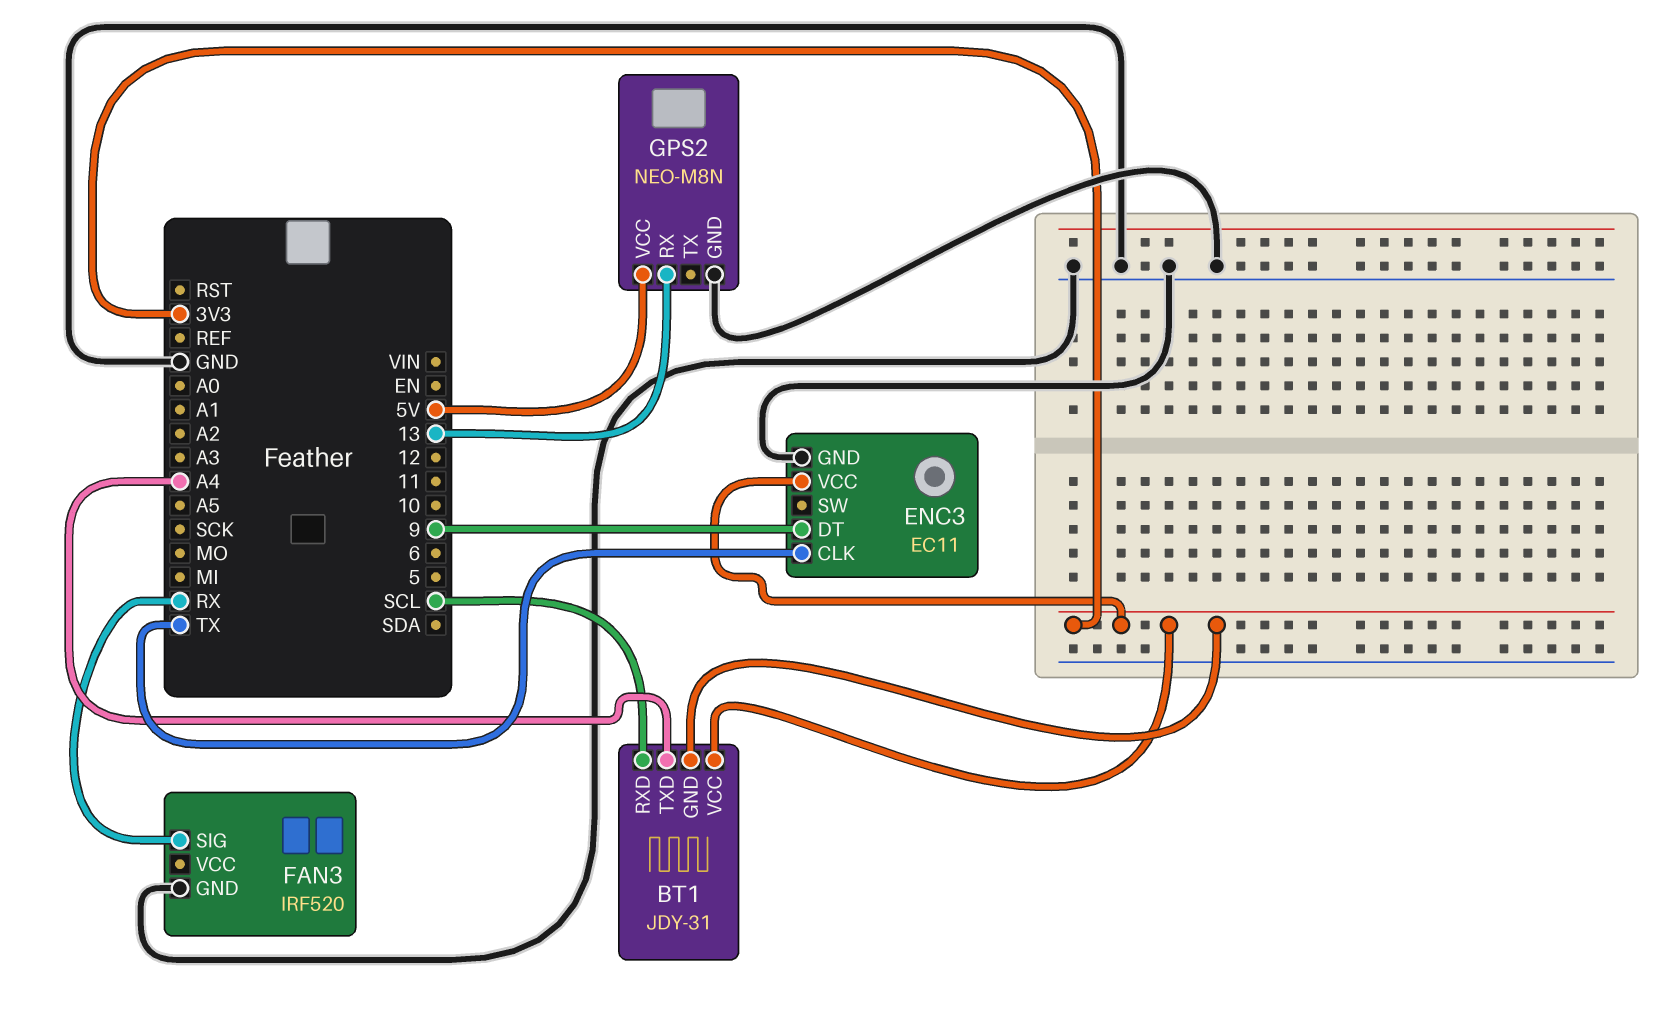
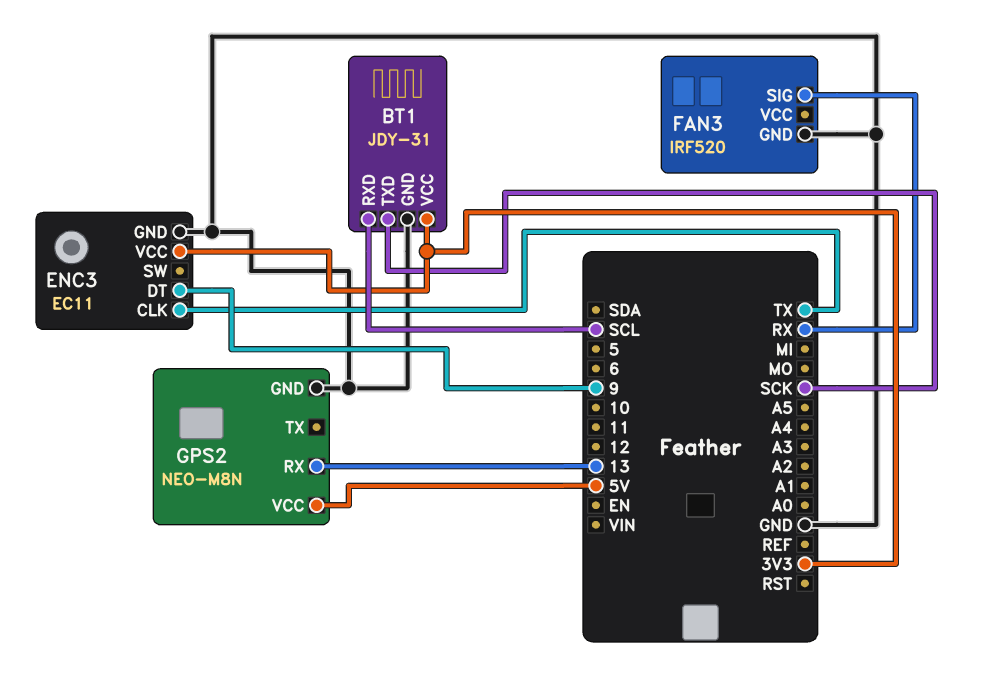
BT1 pin GND: 3V3 -> GND
BT1 pin TXD: A4 -> SCK

